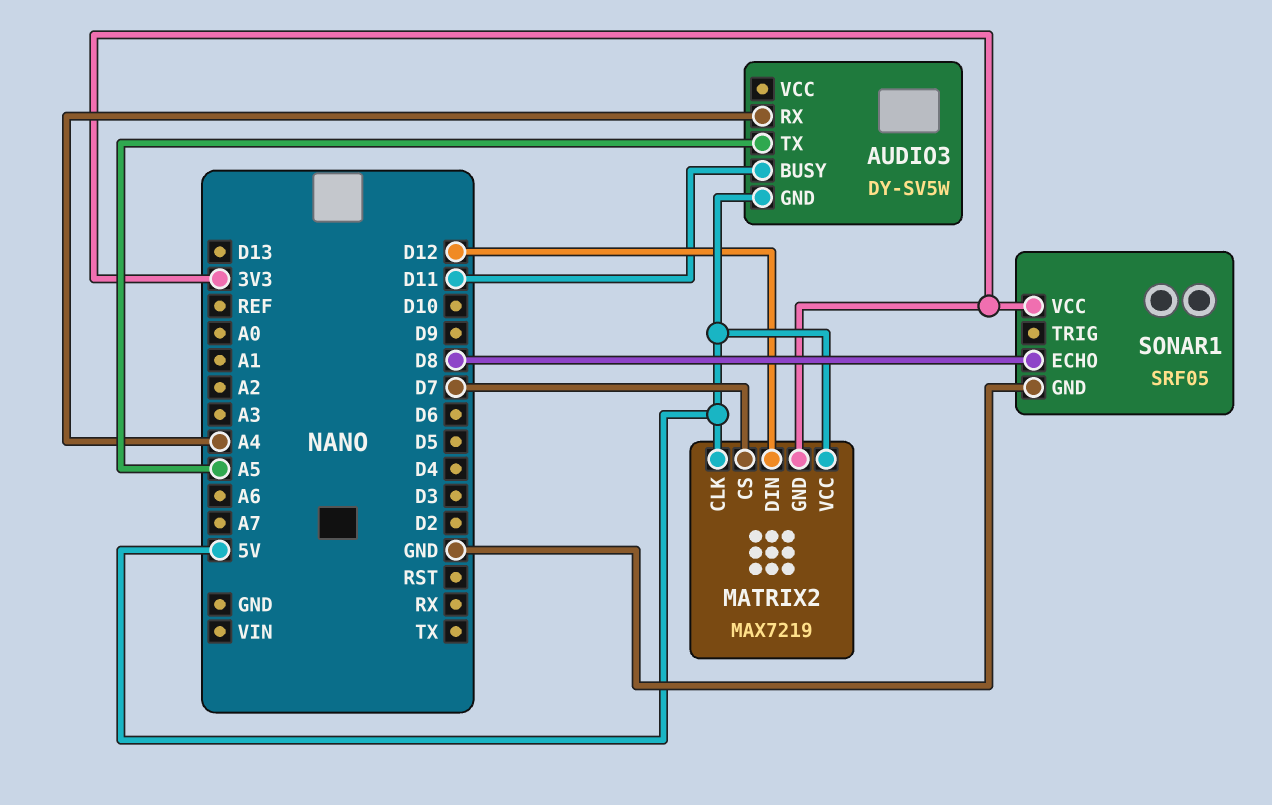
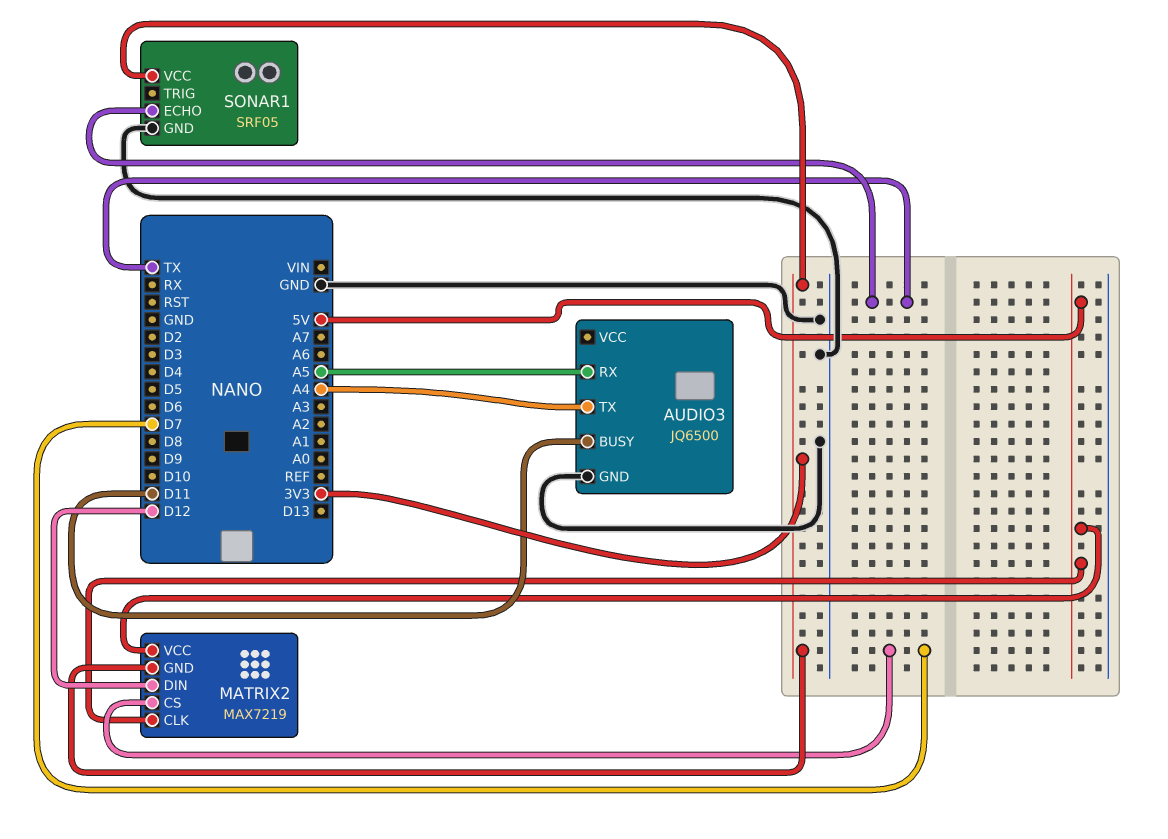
AUDIO3: DY-SV5W -> JQ6500
AUDIO3 pin GND: 5V -> GND
AUDIO3 pin RX: A4 -> A5
AUDIO3 pin TX: A5 -> A4
SONAR1 pin ECHO: D8 -> TX

